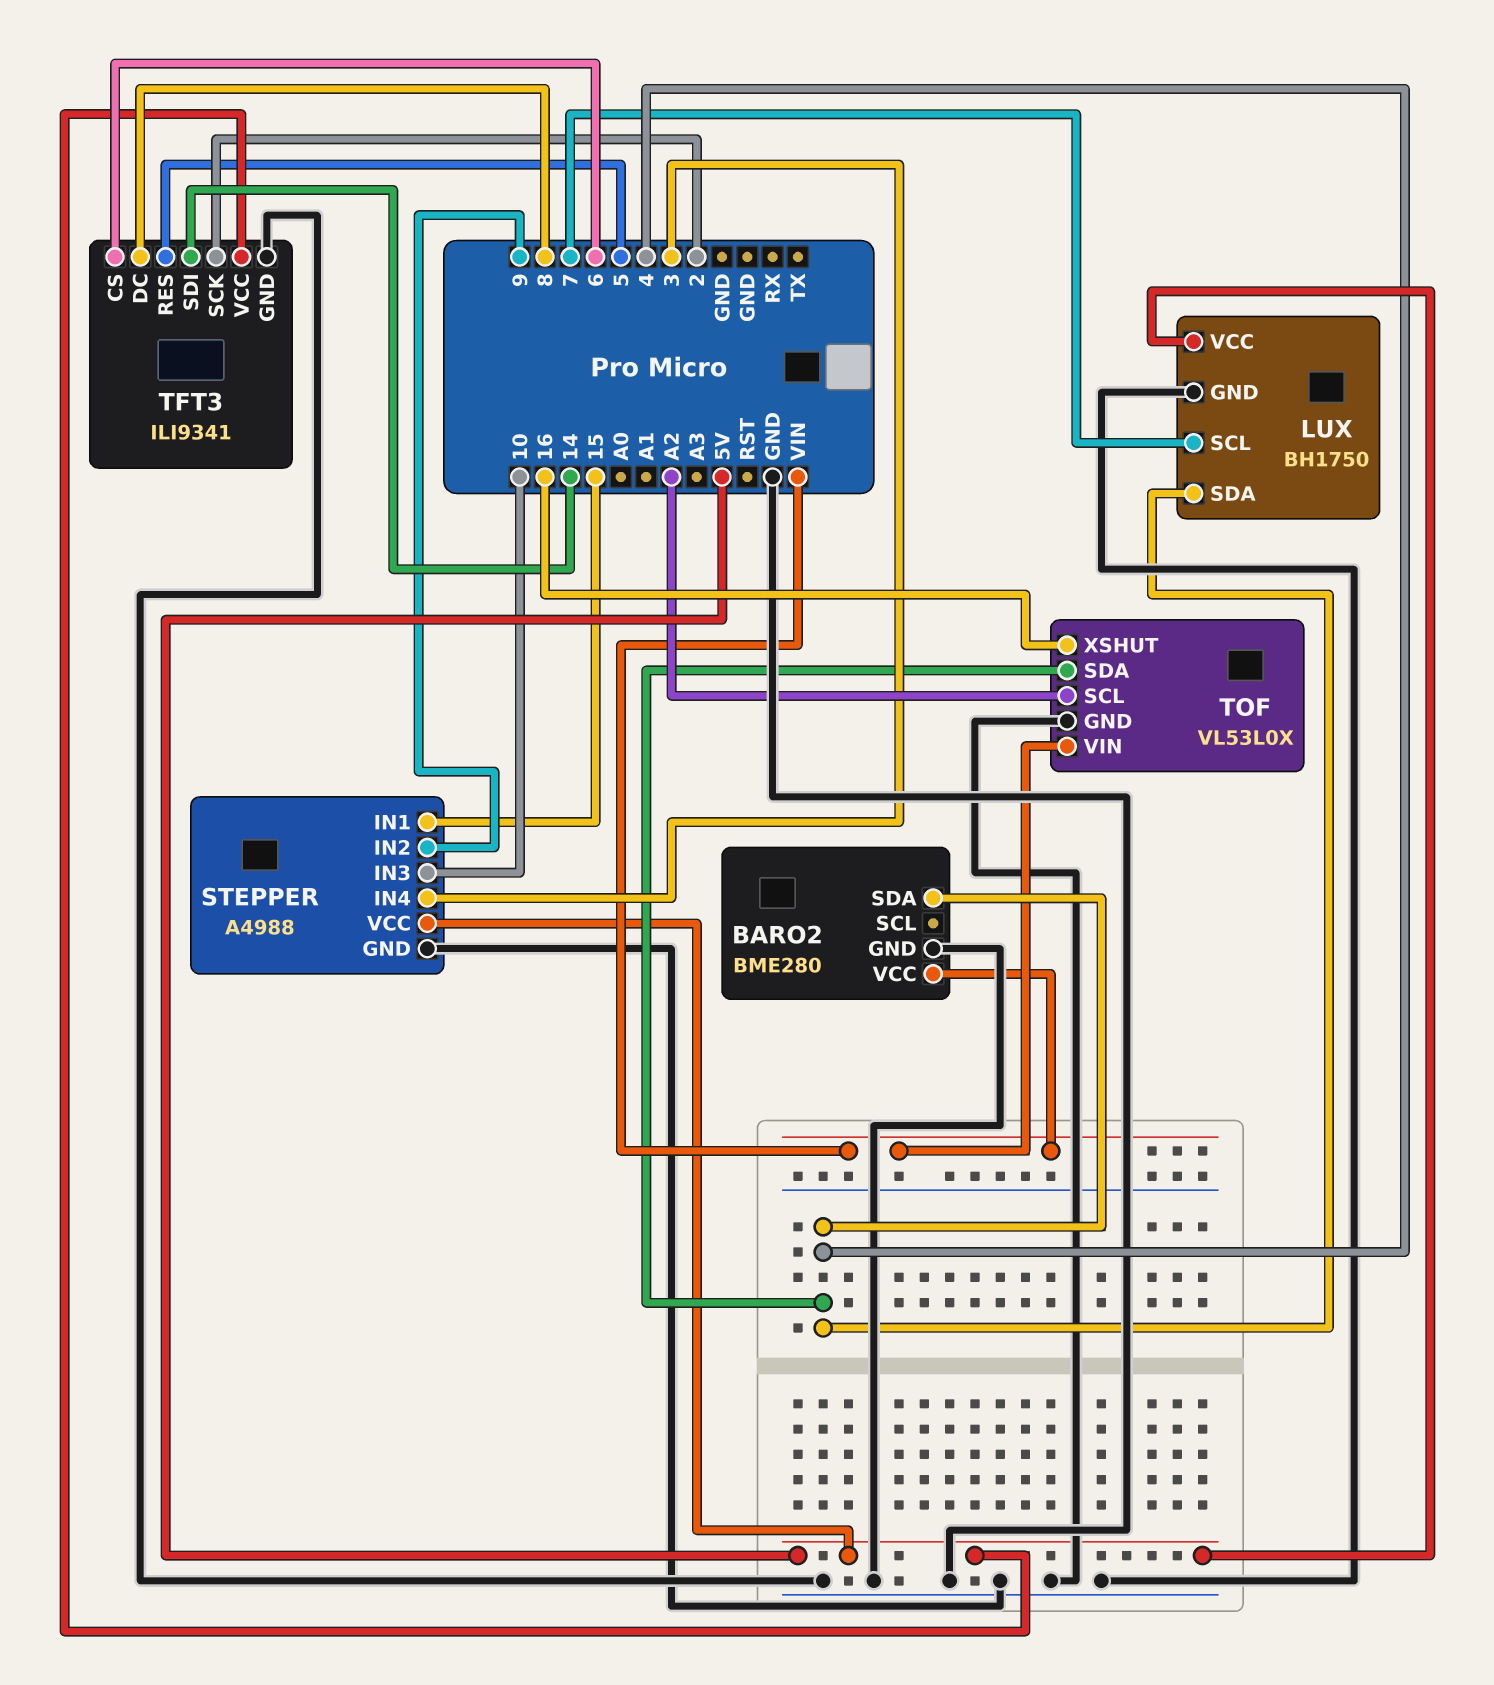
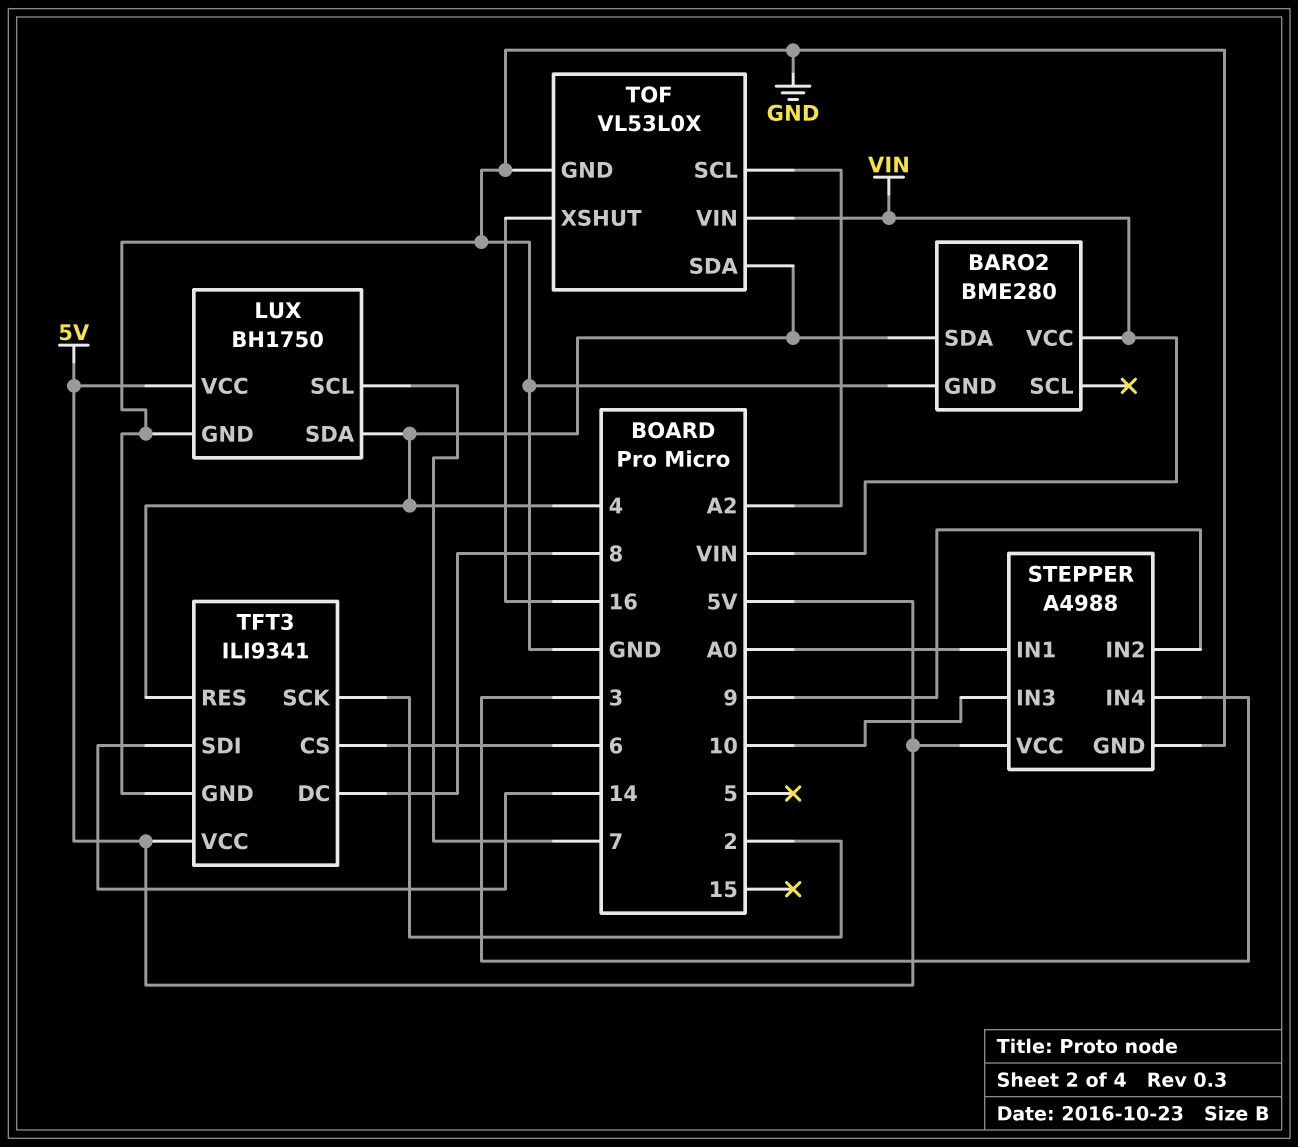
STEPPER pin IN1: 15 -> A0
TFT3 pin RES: 5 -> 4

